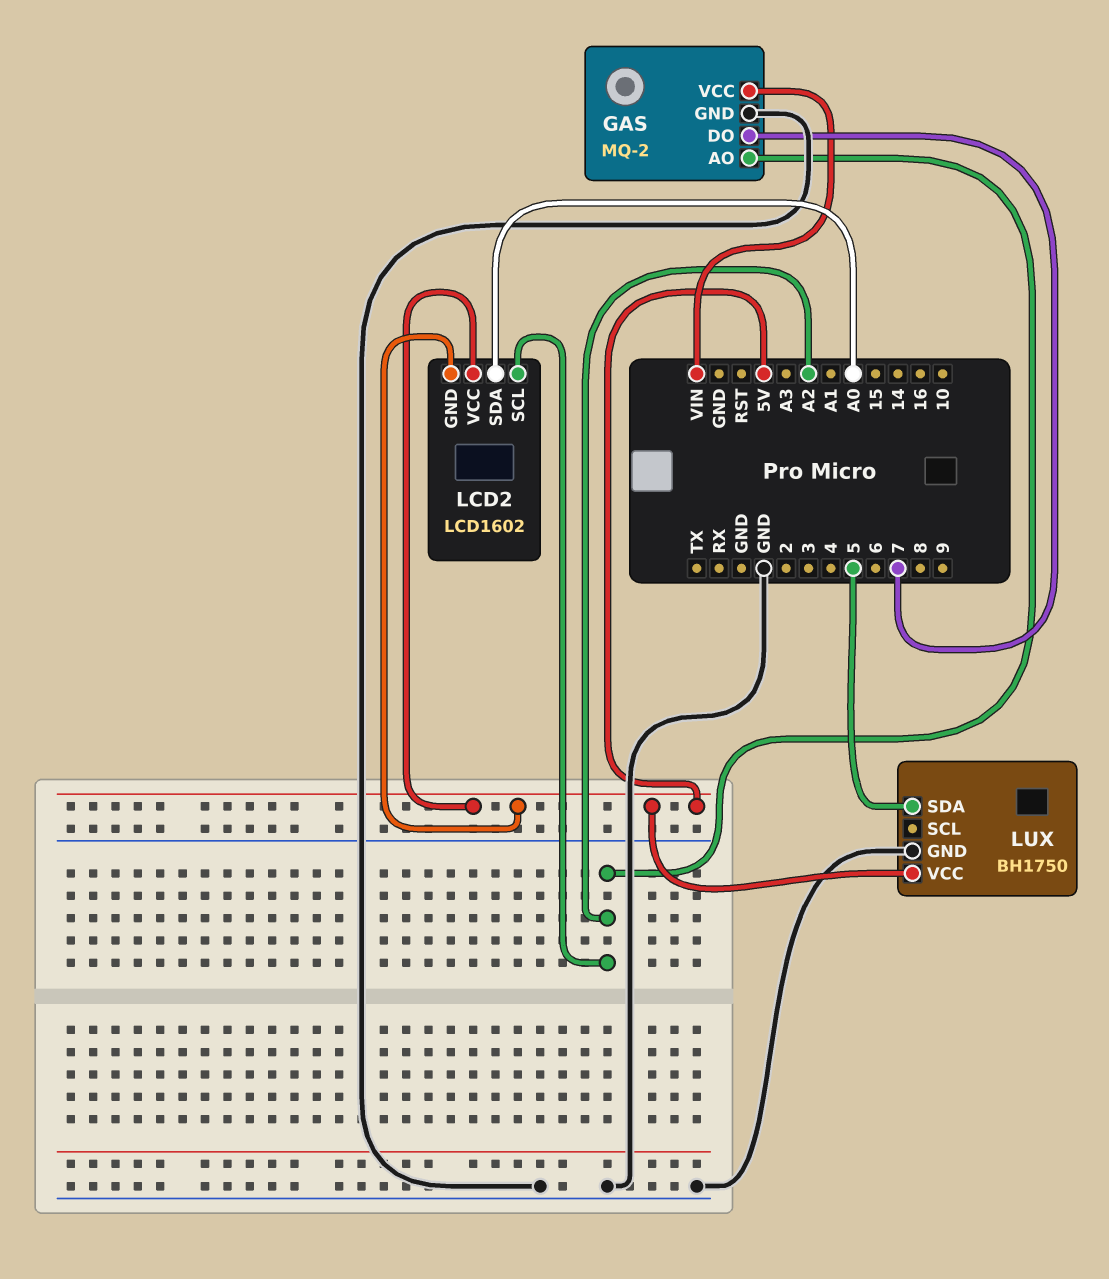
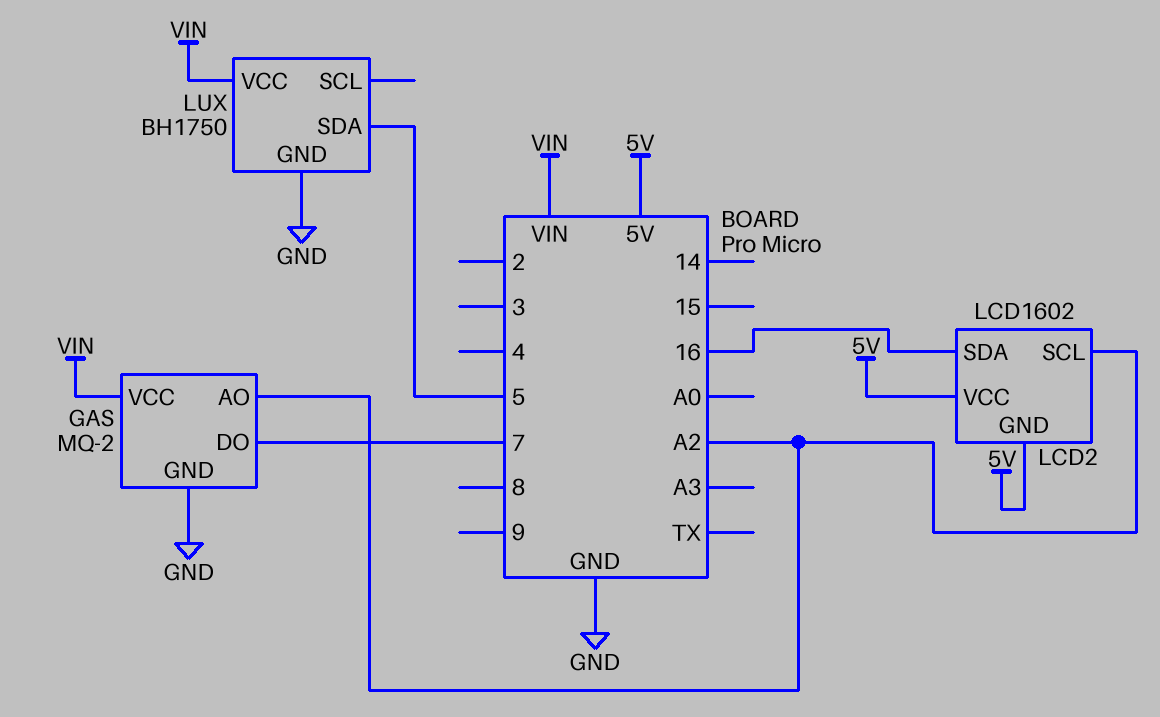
LCD2 pin SDA: A0 -> 16
LUX pin VCC: 5V -> VIN

